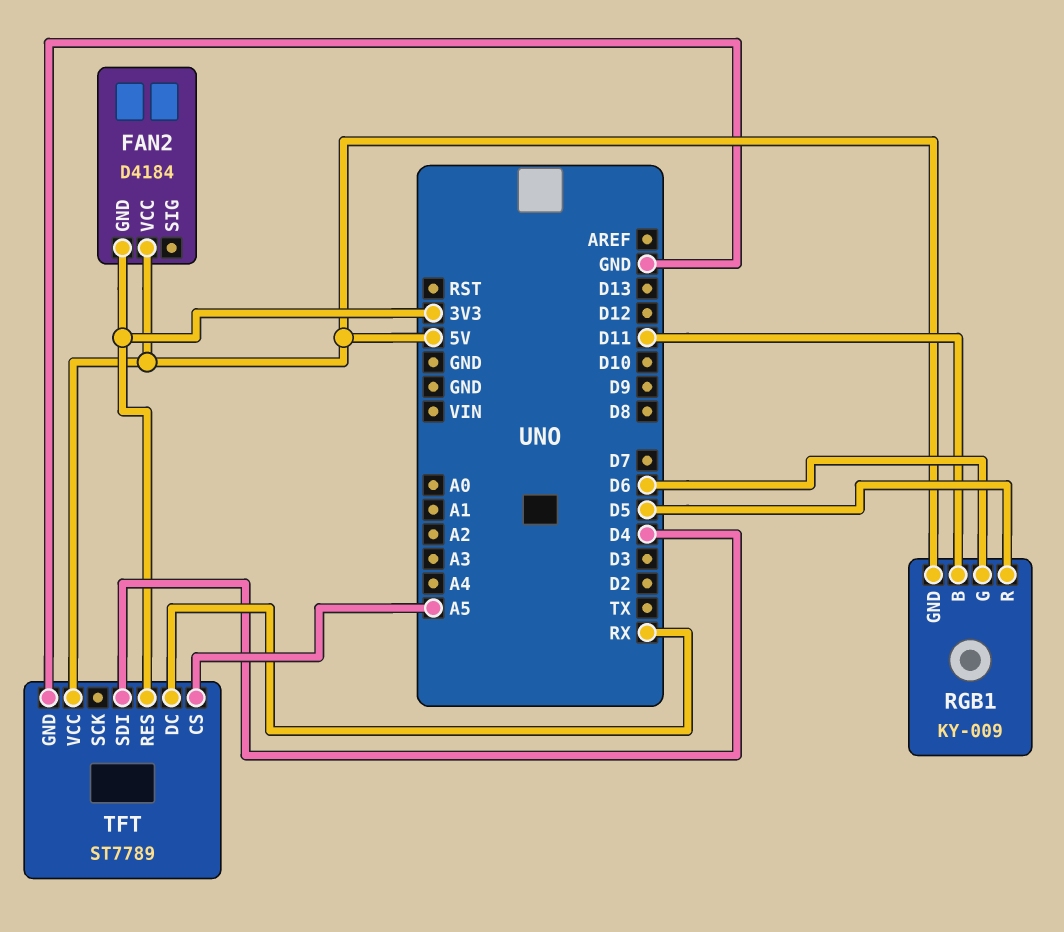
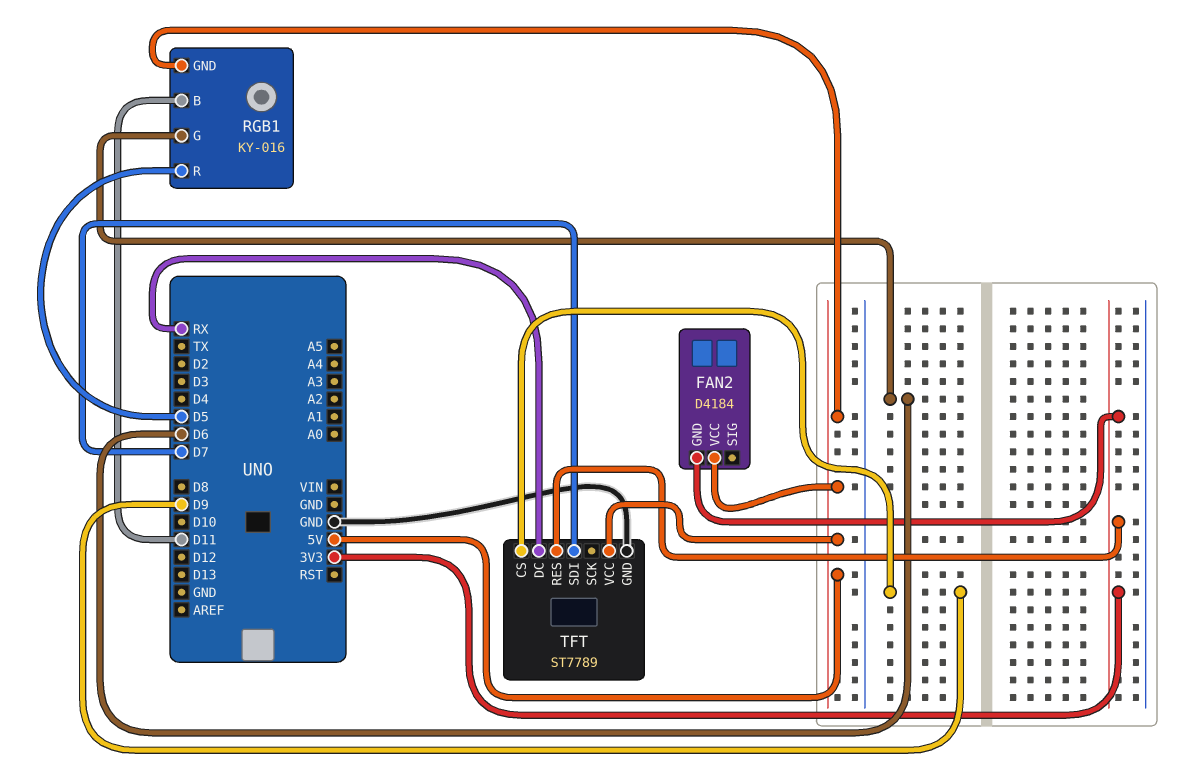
RGB1: KY-009 -> KY-016
TFT pin CS: A5 -> D9
TFT pin SDI: D4 -> D7

